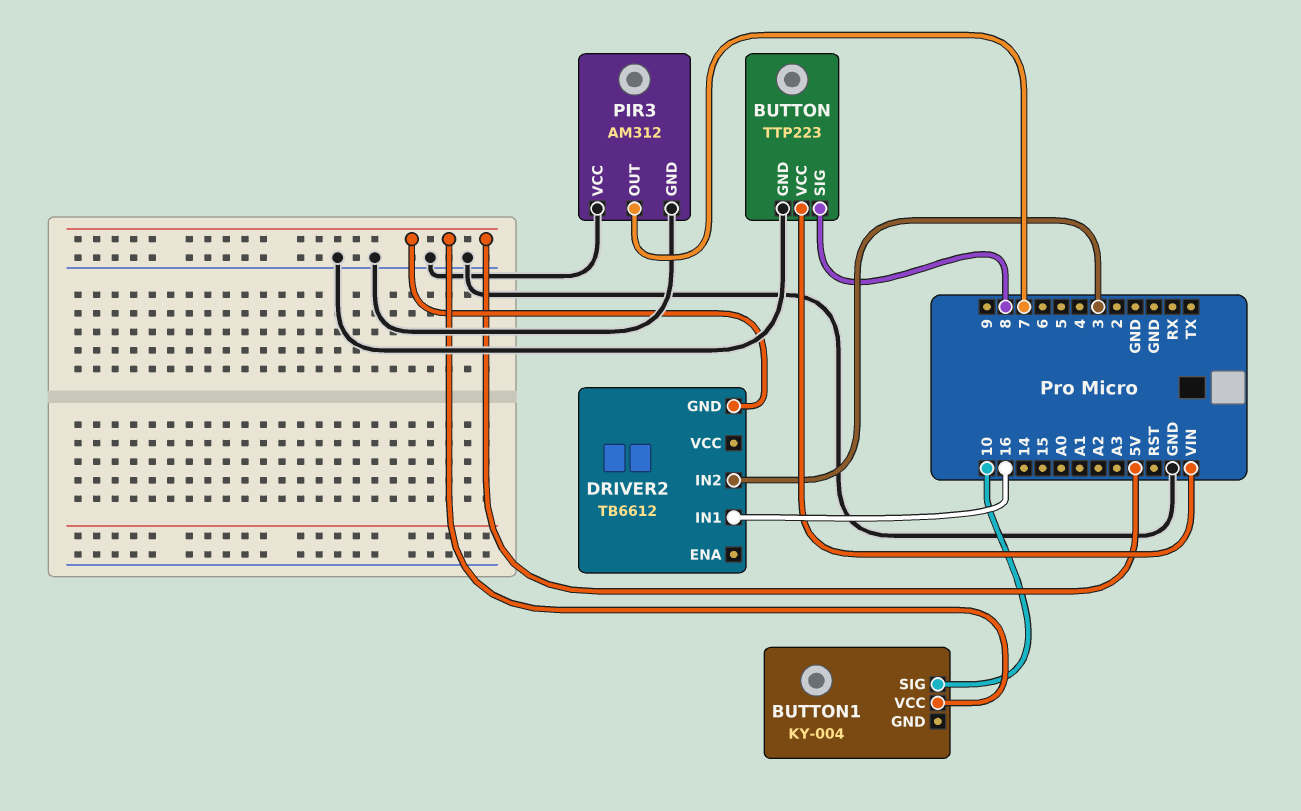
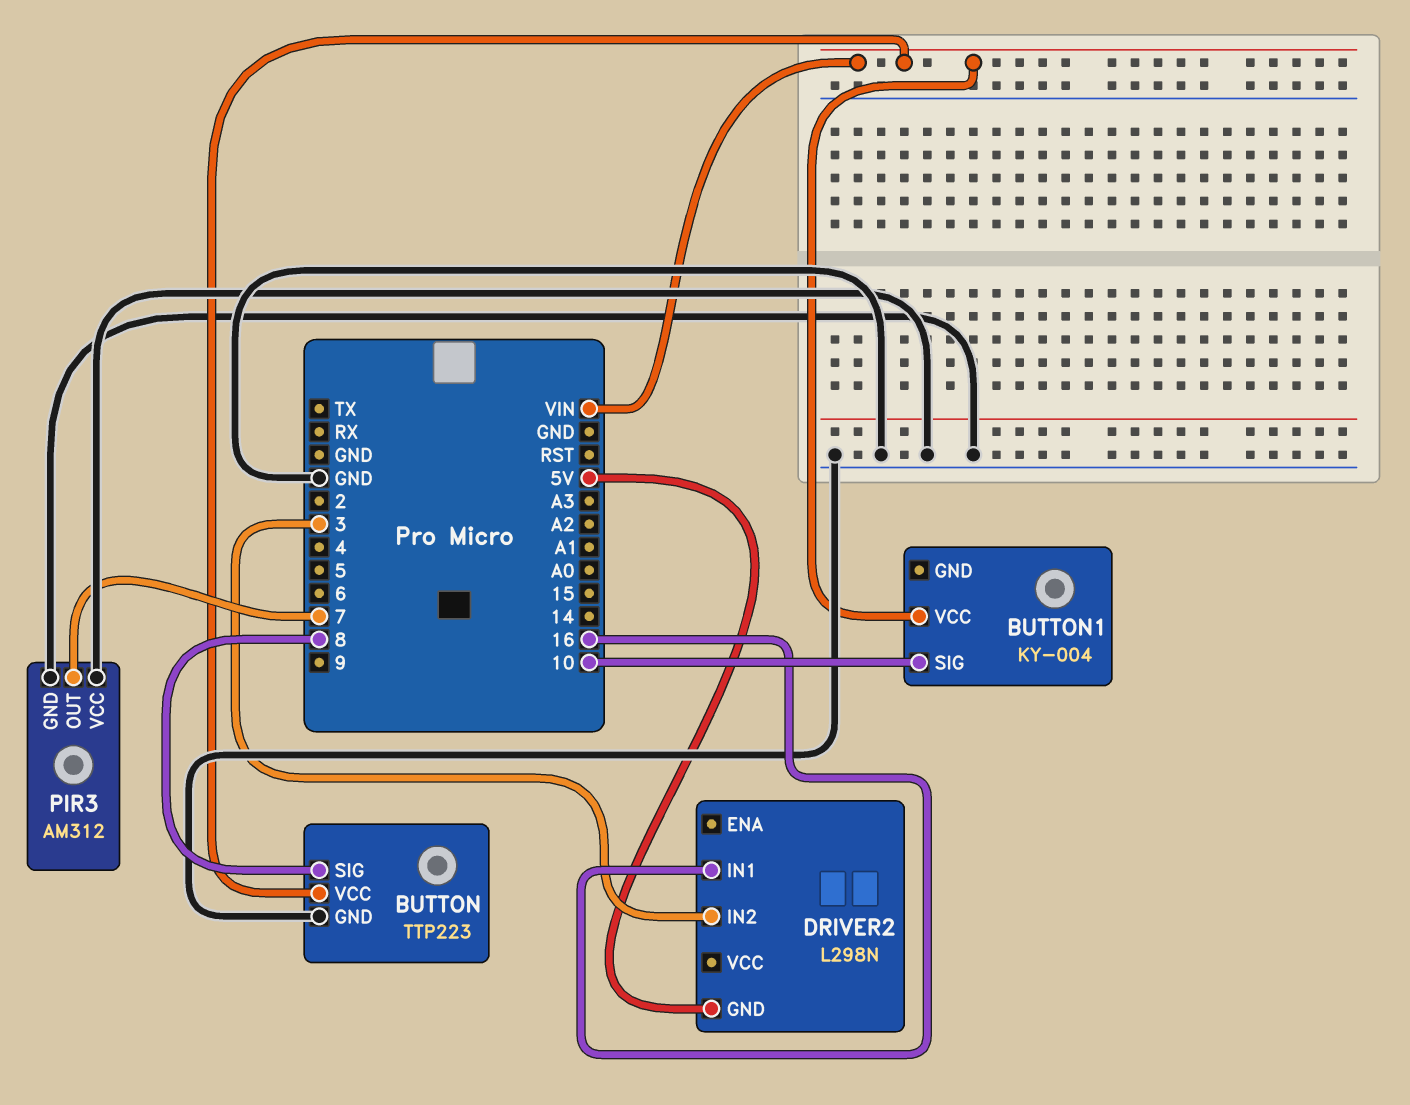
BUTTON1 pin VCC: 5V -> VIN
DRIVER2: TB6612 -> L298N

